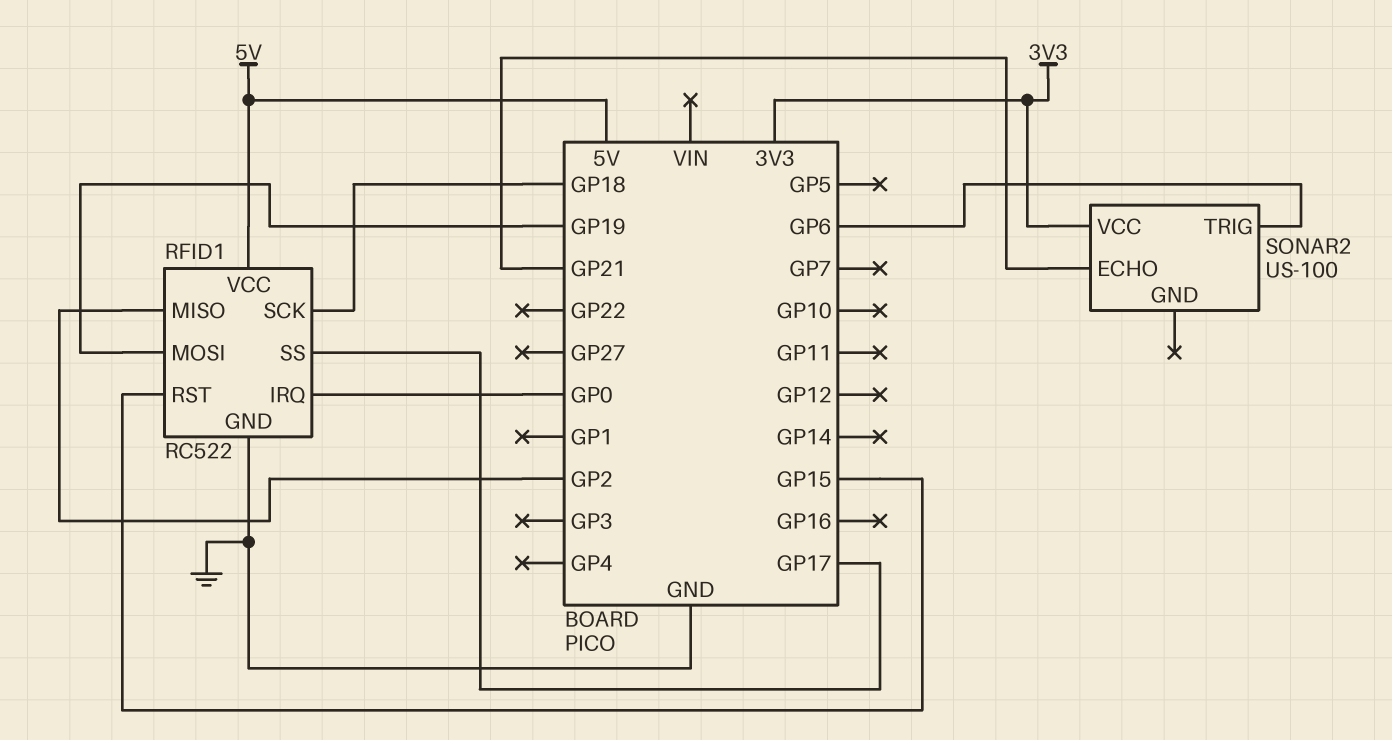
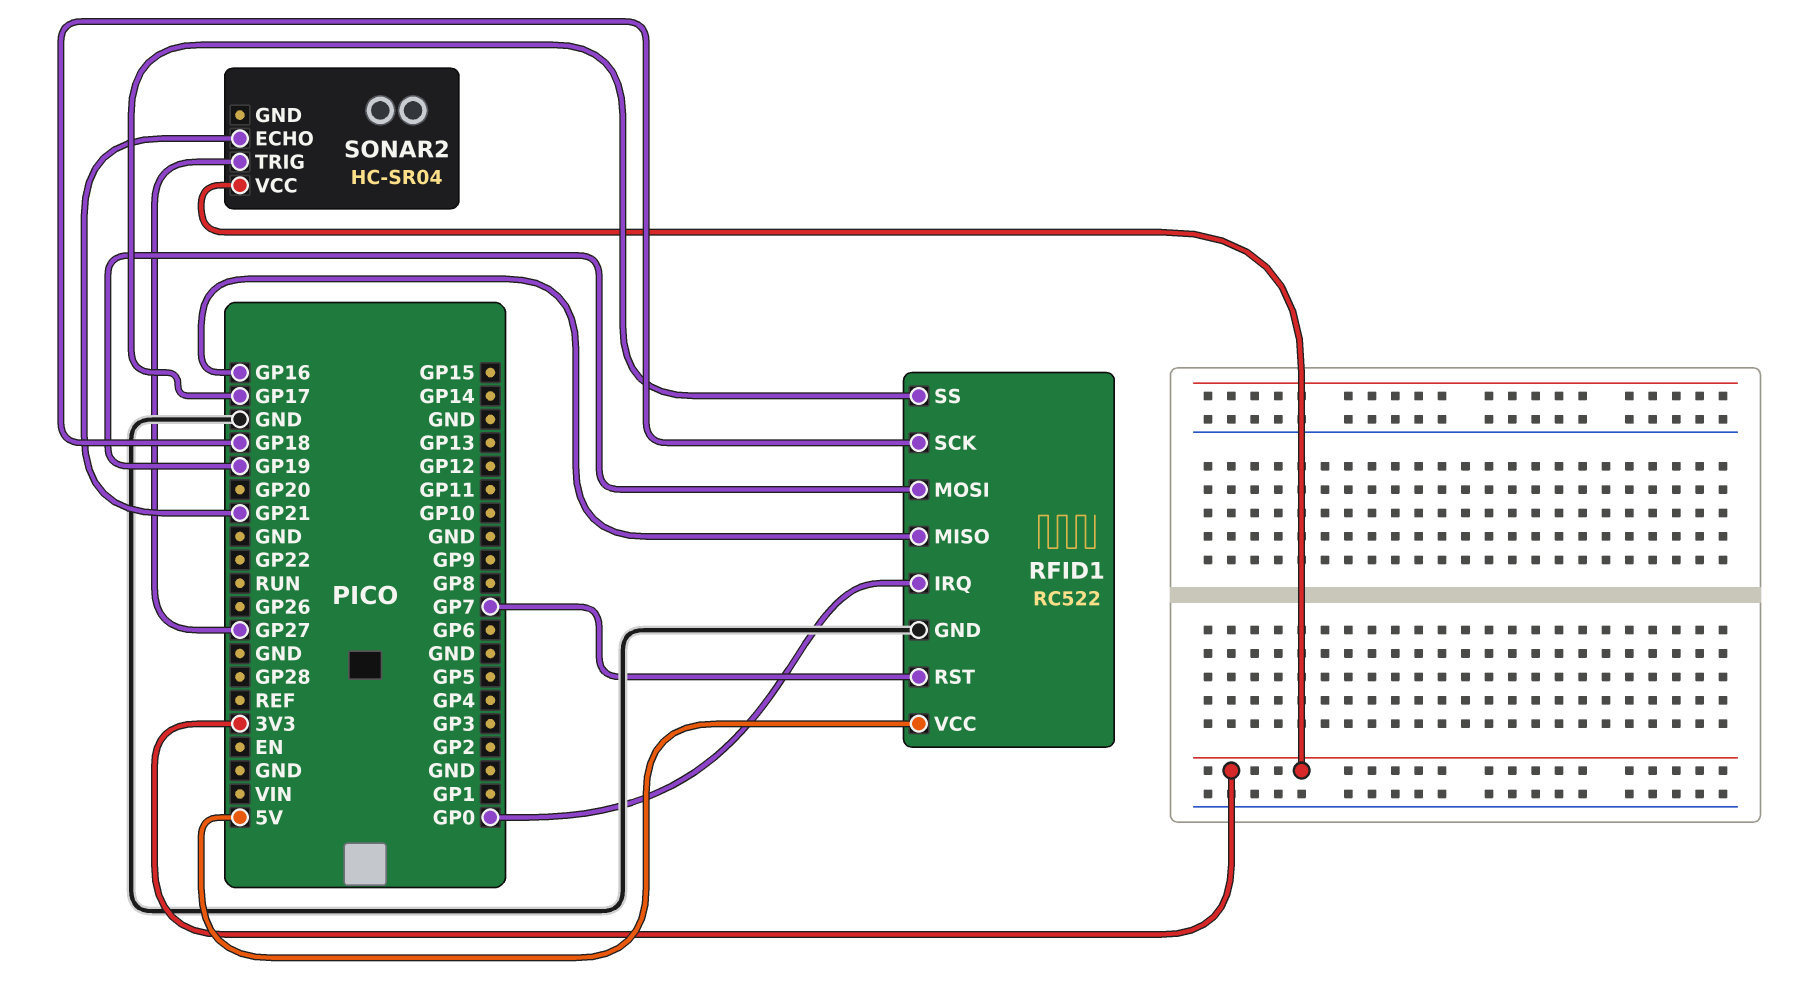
RFID1 pin MISO: GP2 -> GP16
RFID1 pin RST: GP15 -> GP7
SONAR2: US-100 -> HC-SR04
SONAR2 pin TRIG: GP6 -> GP27

